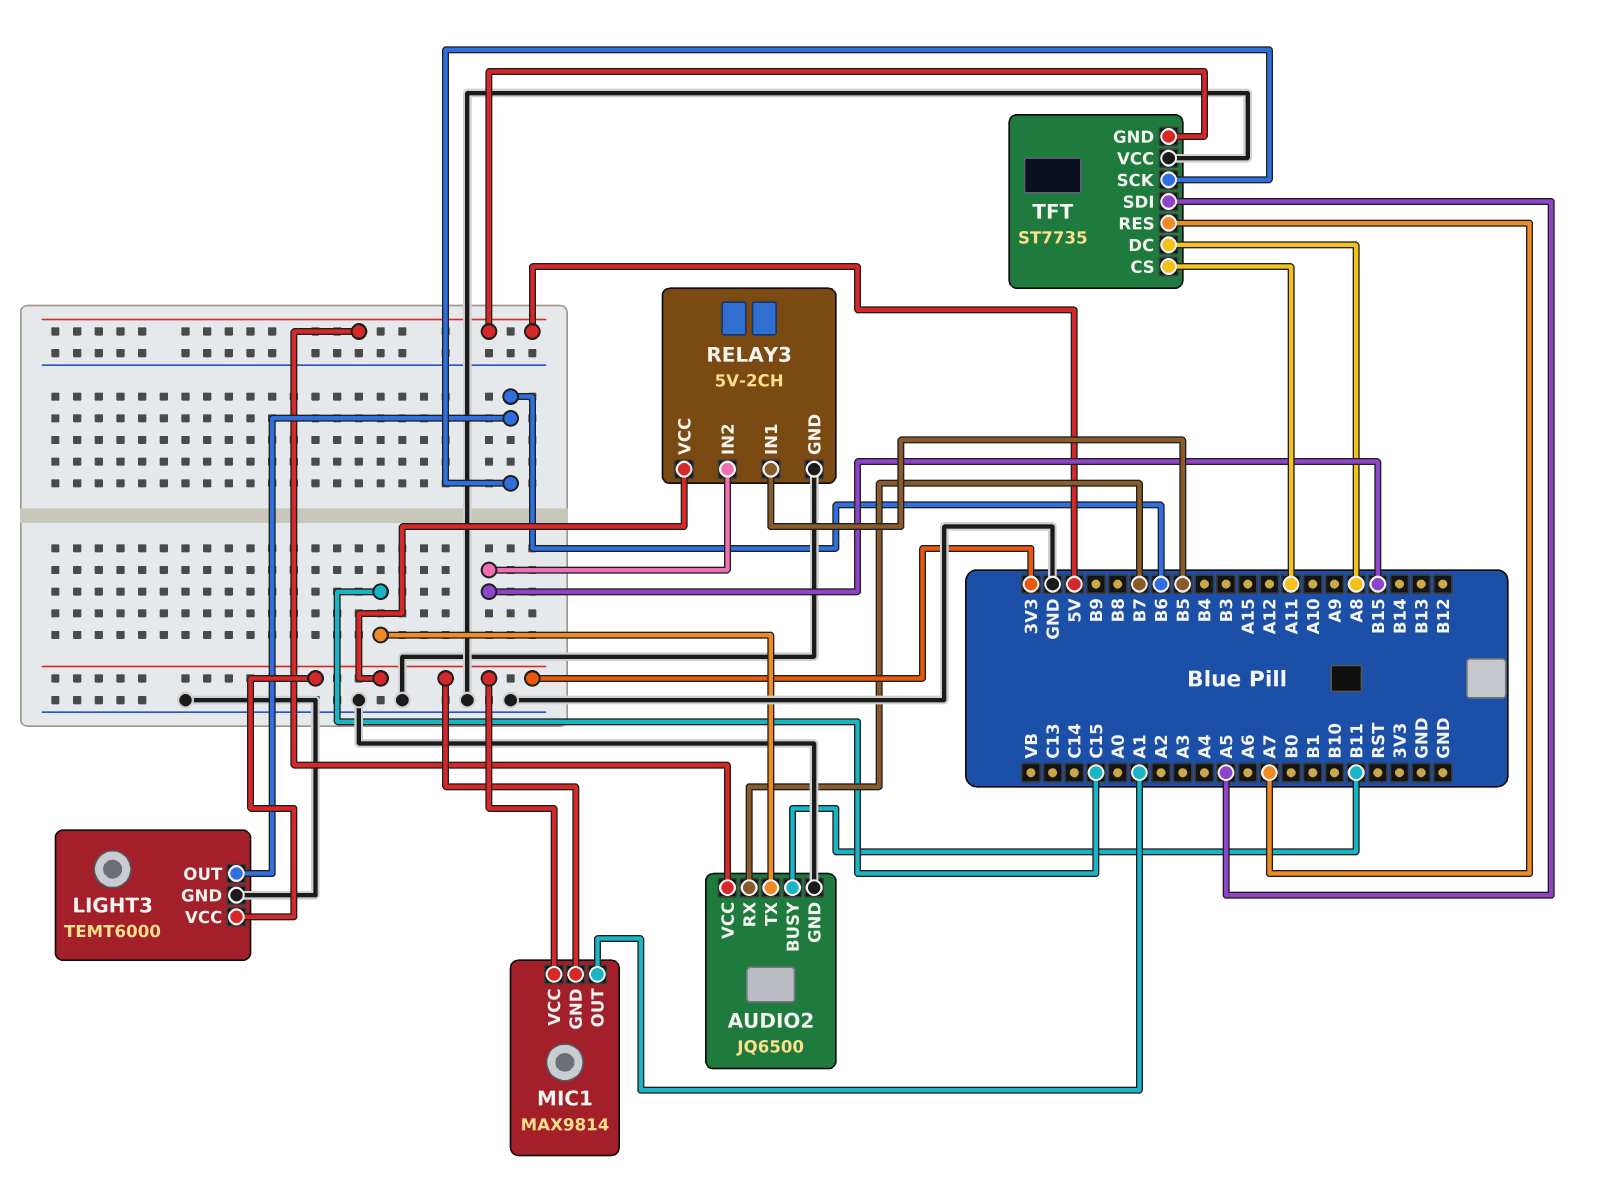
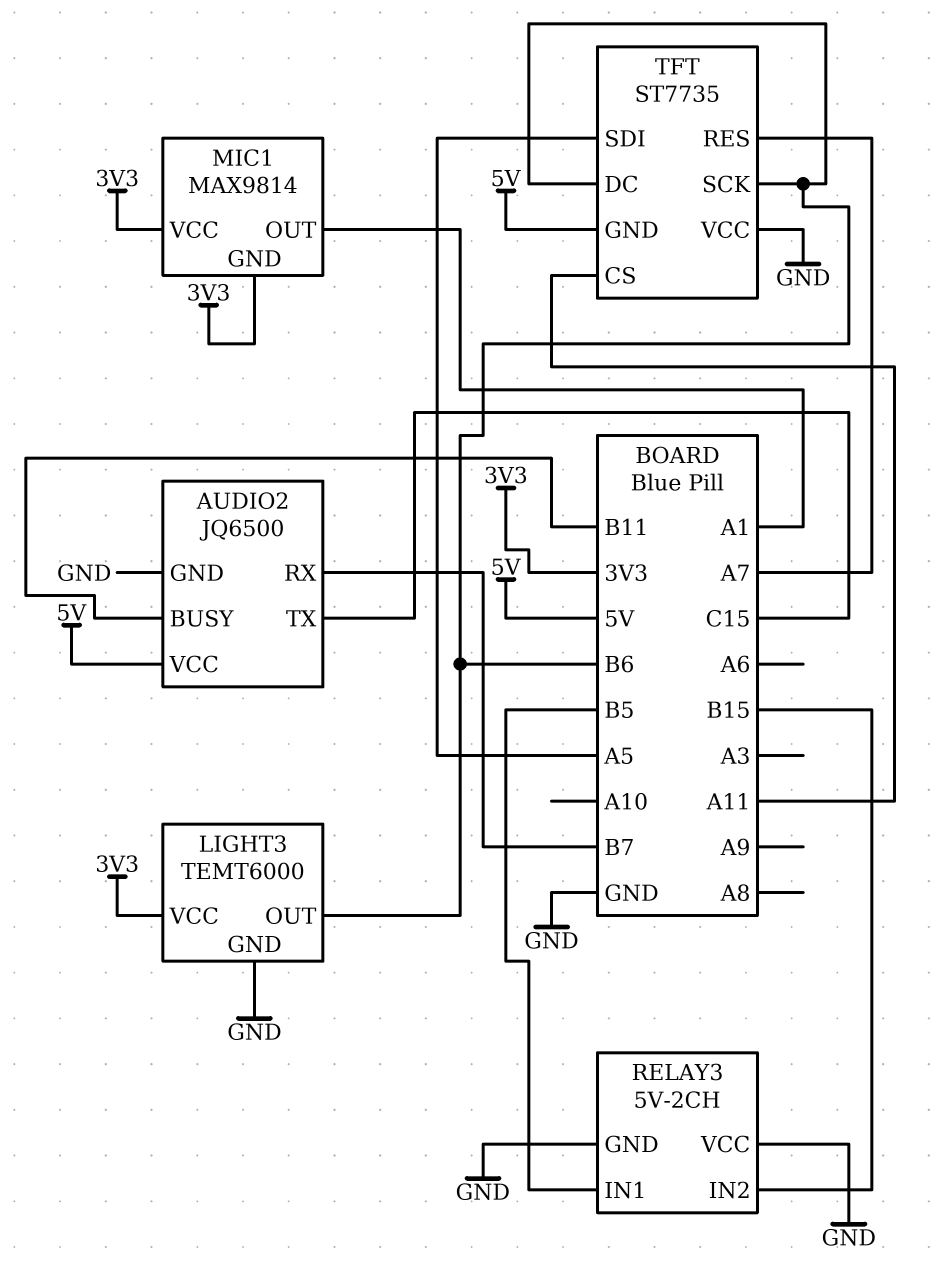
RELAY3 pin VCC: 3V3 -> GND
TFT pin DC: A8 -> B6

